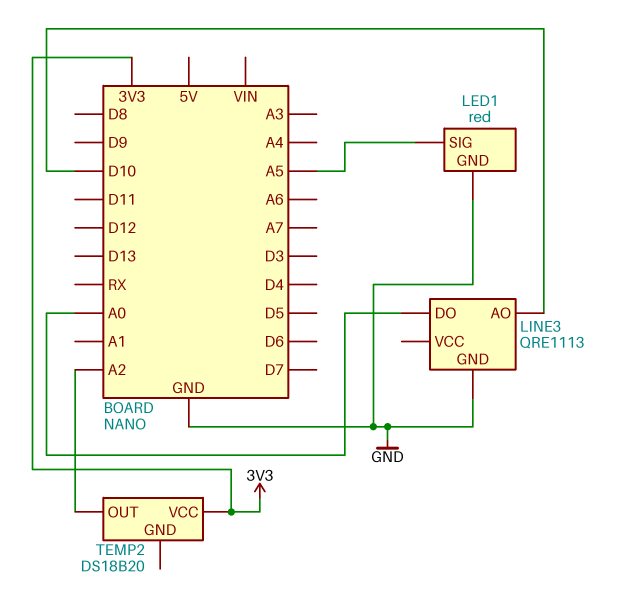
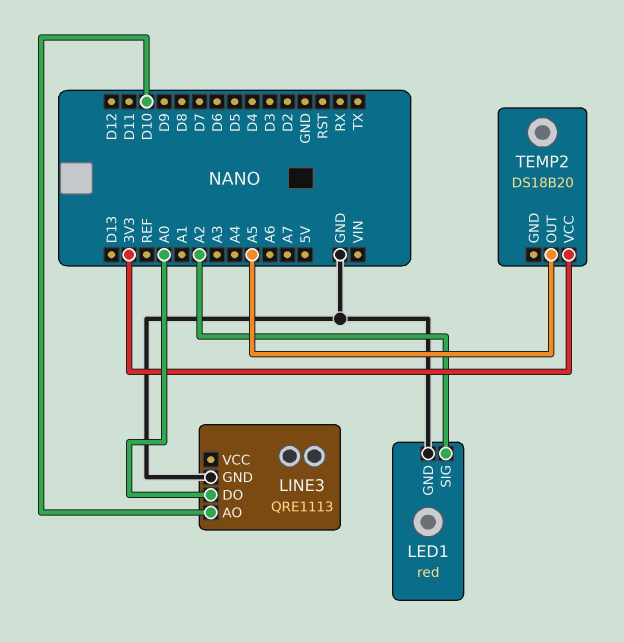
LED1 pin SIG: A5 -> A2
TEMP2 pin OUT: A2 -> A5

